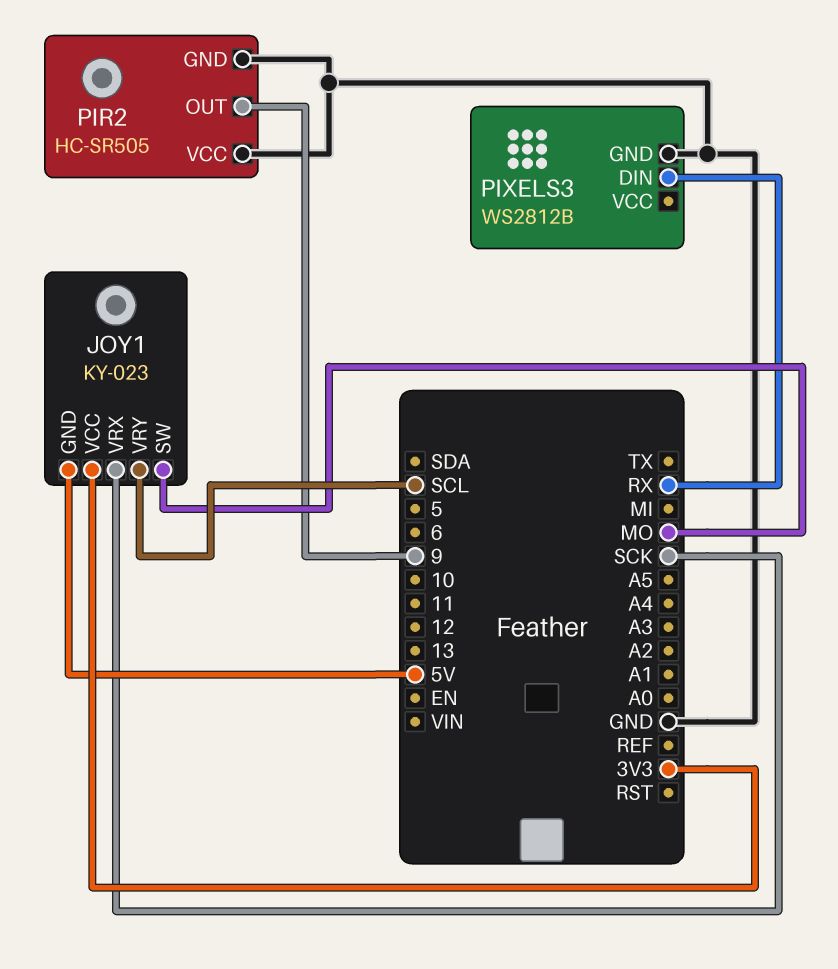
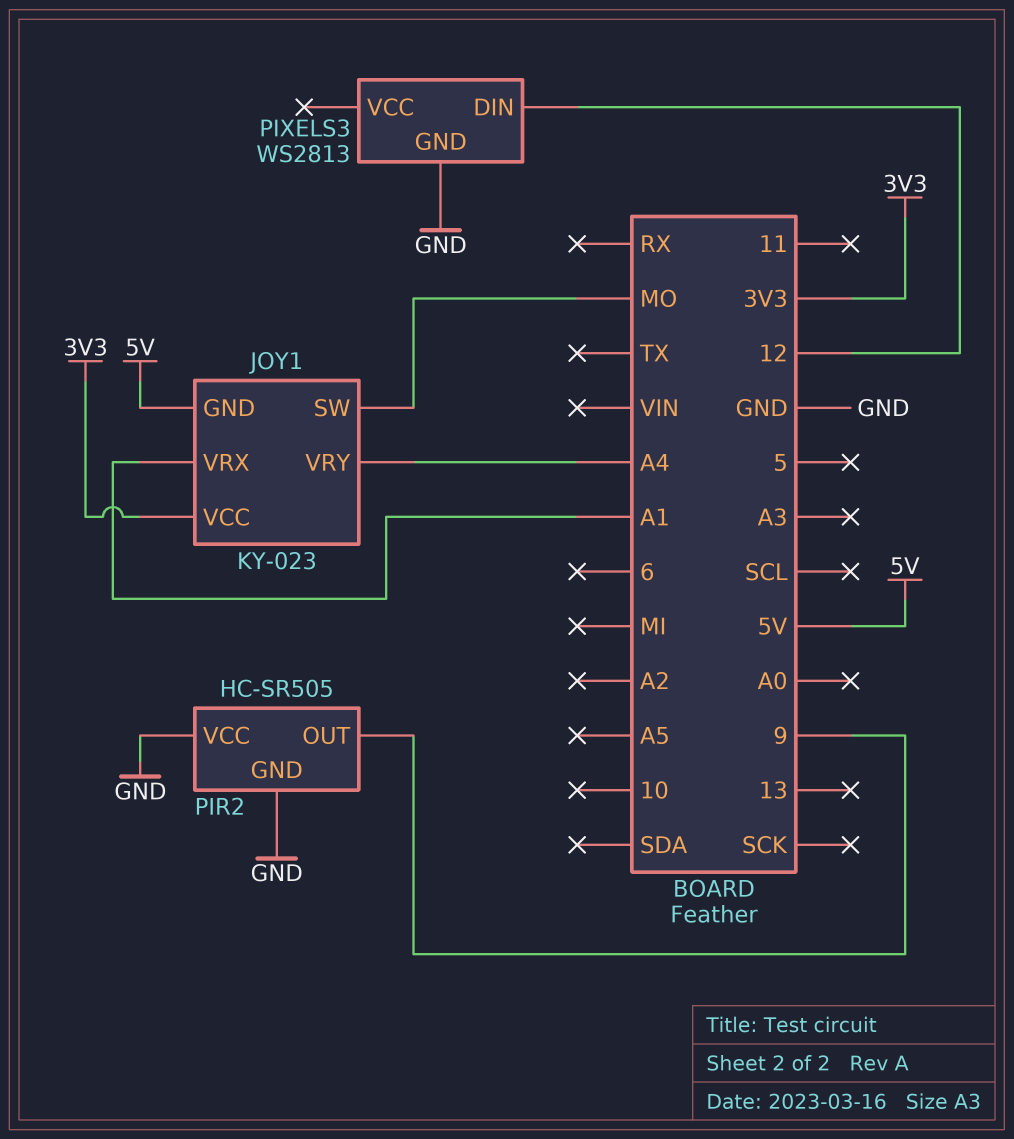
JOY1 pin VRX: SCK -> A1
JOY1 pin VRY: SCL -> A4
PIXELS3: WS2812B -> WS2813
PIXELS3 pin DIN: RX -> 12

